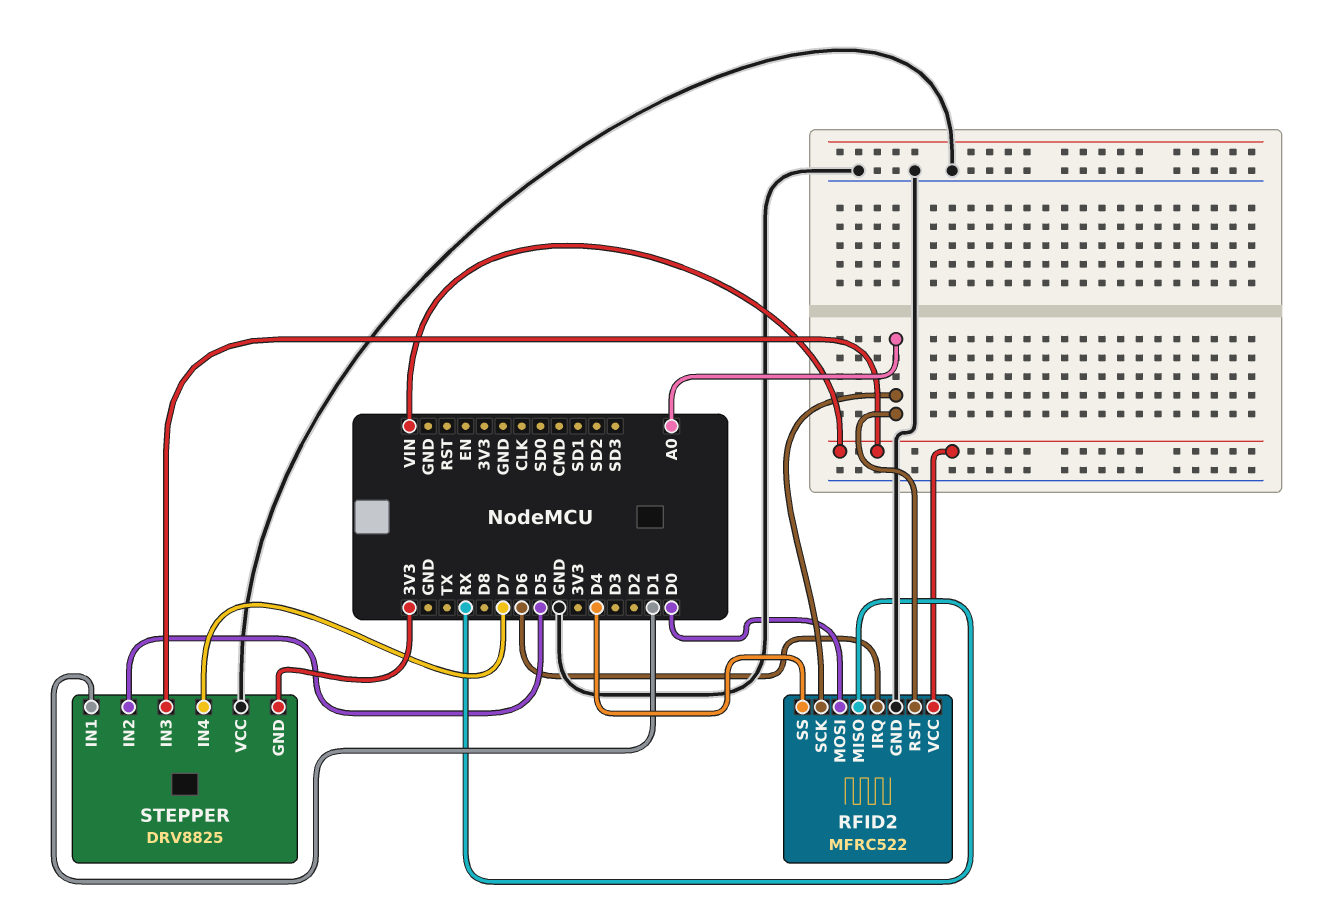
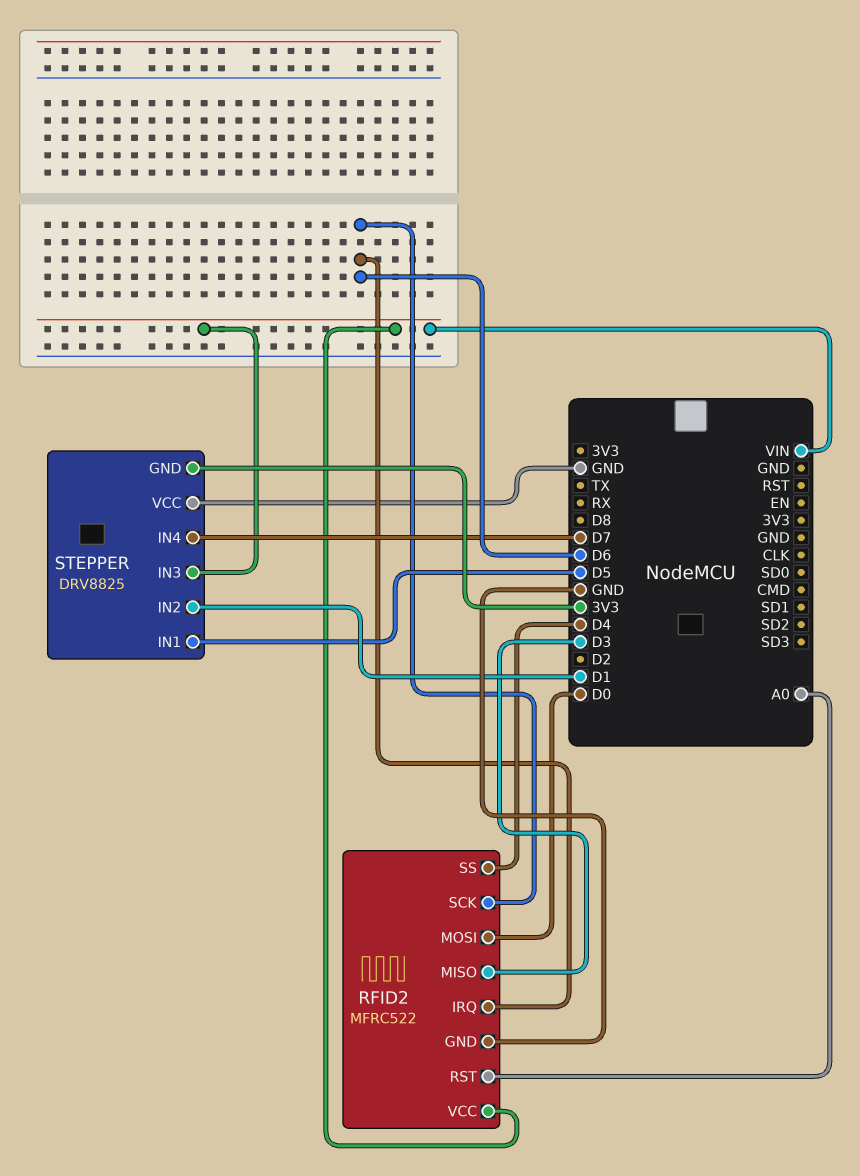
RFID2 pin MISO: RX -> D3
RFID2 pin SCK: A0 -> D6
STEPPER pin IN1: D1 -> D5
STEPPER pin IN2: D5 -> D1

